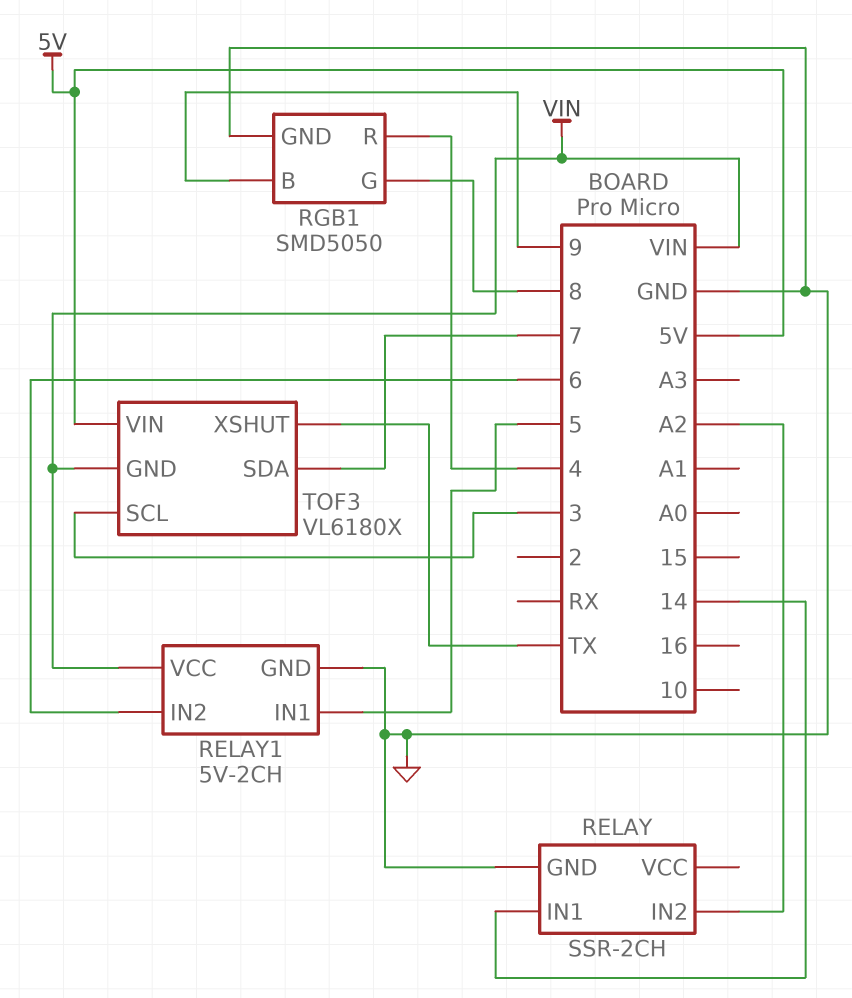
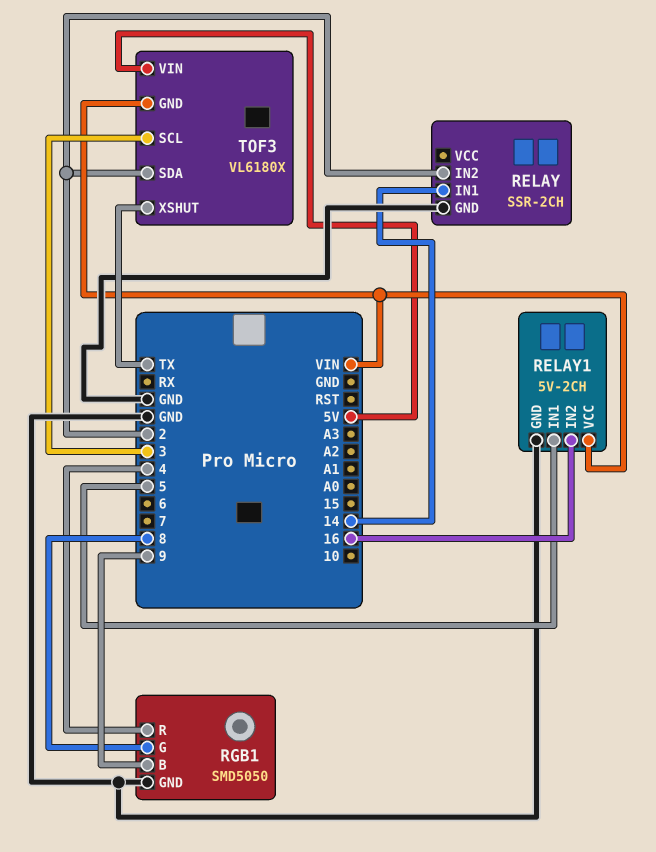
RELAY pin IN2: A2 -> 2
RELAY1 pin IN2: 6 -> 16
TOF3 pin SDA: 7 -> 2

